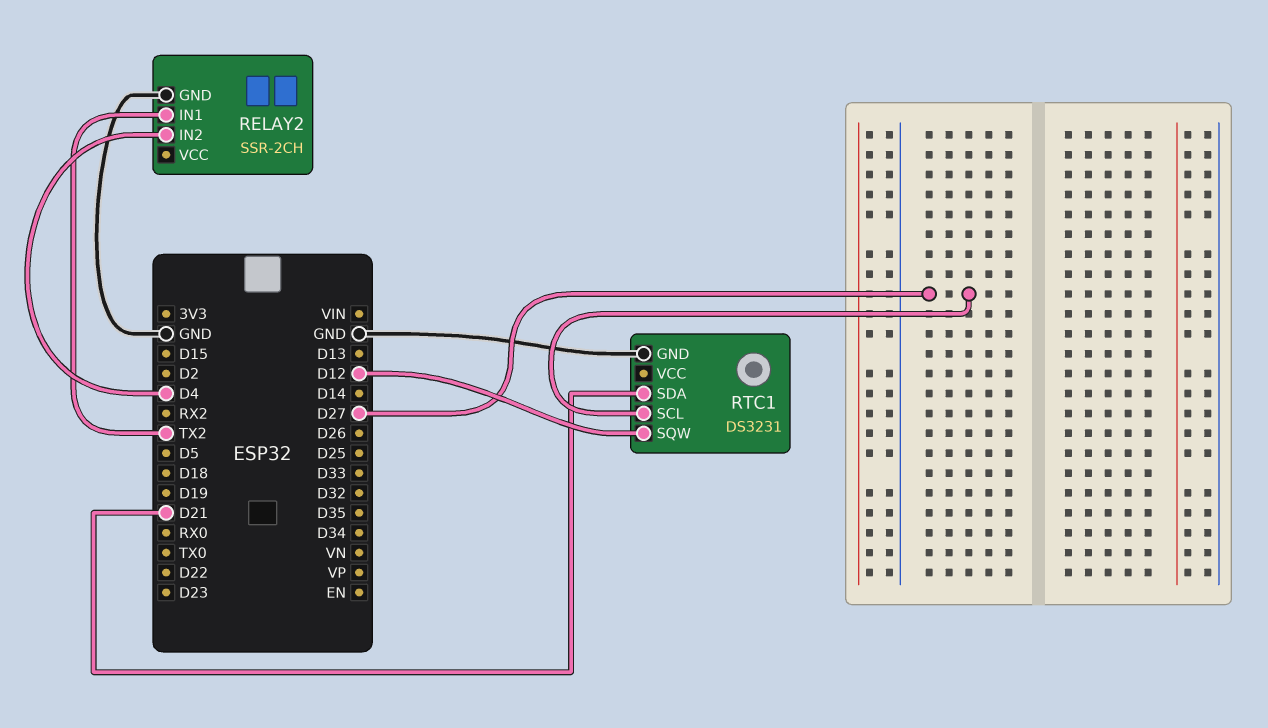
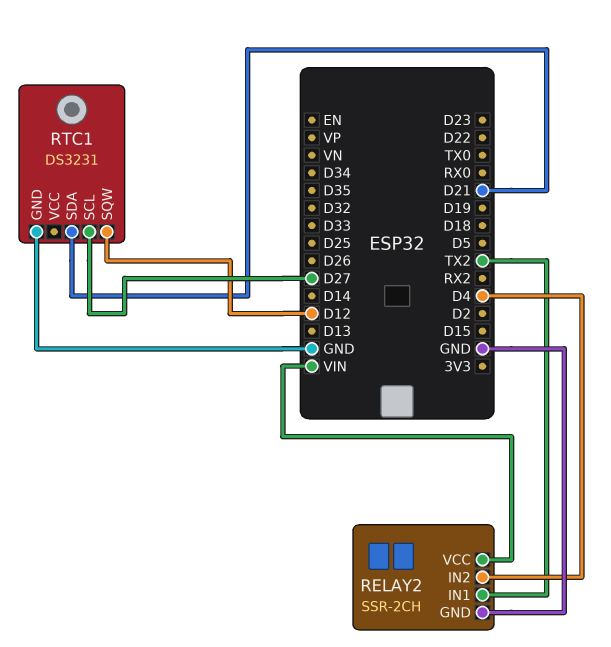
RELAY2 pin VCC: none -> VIN

